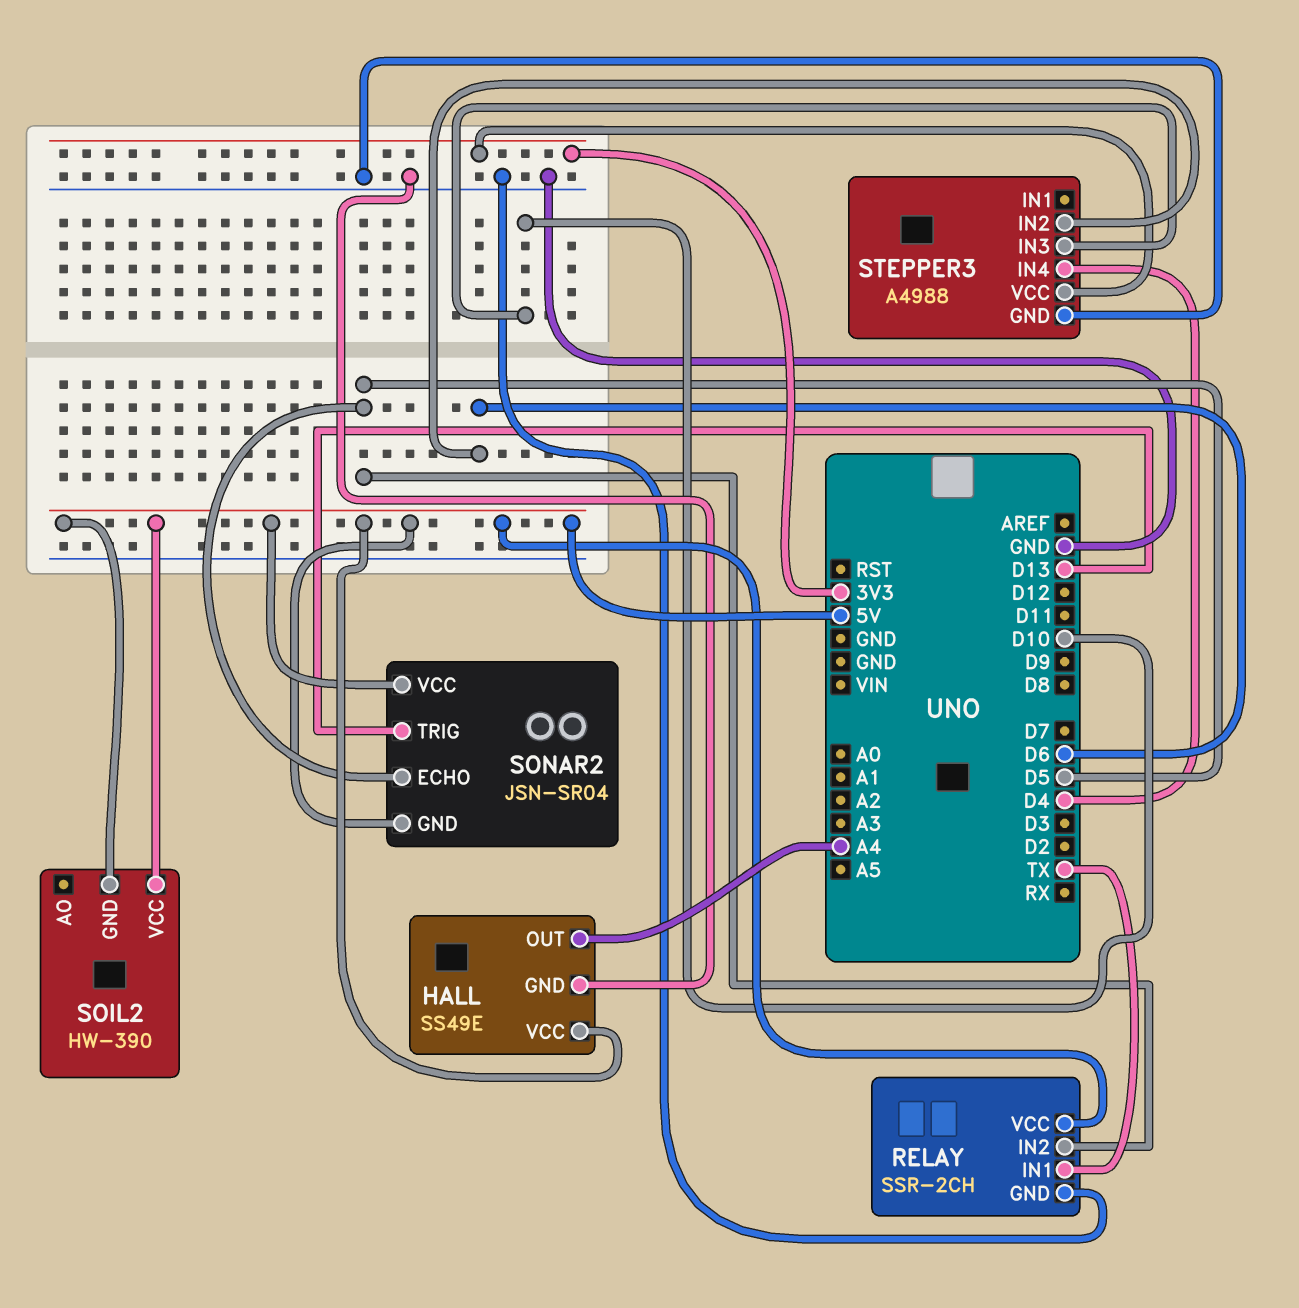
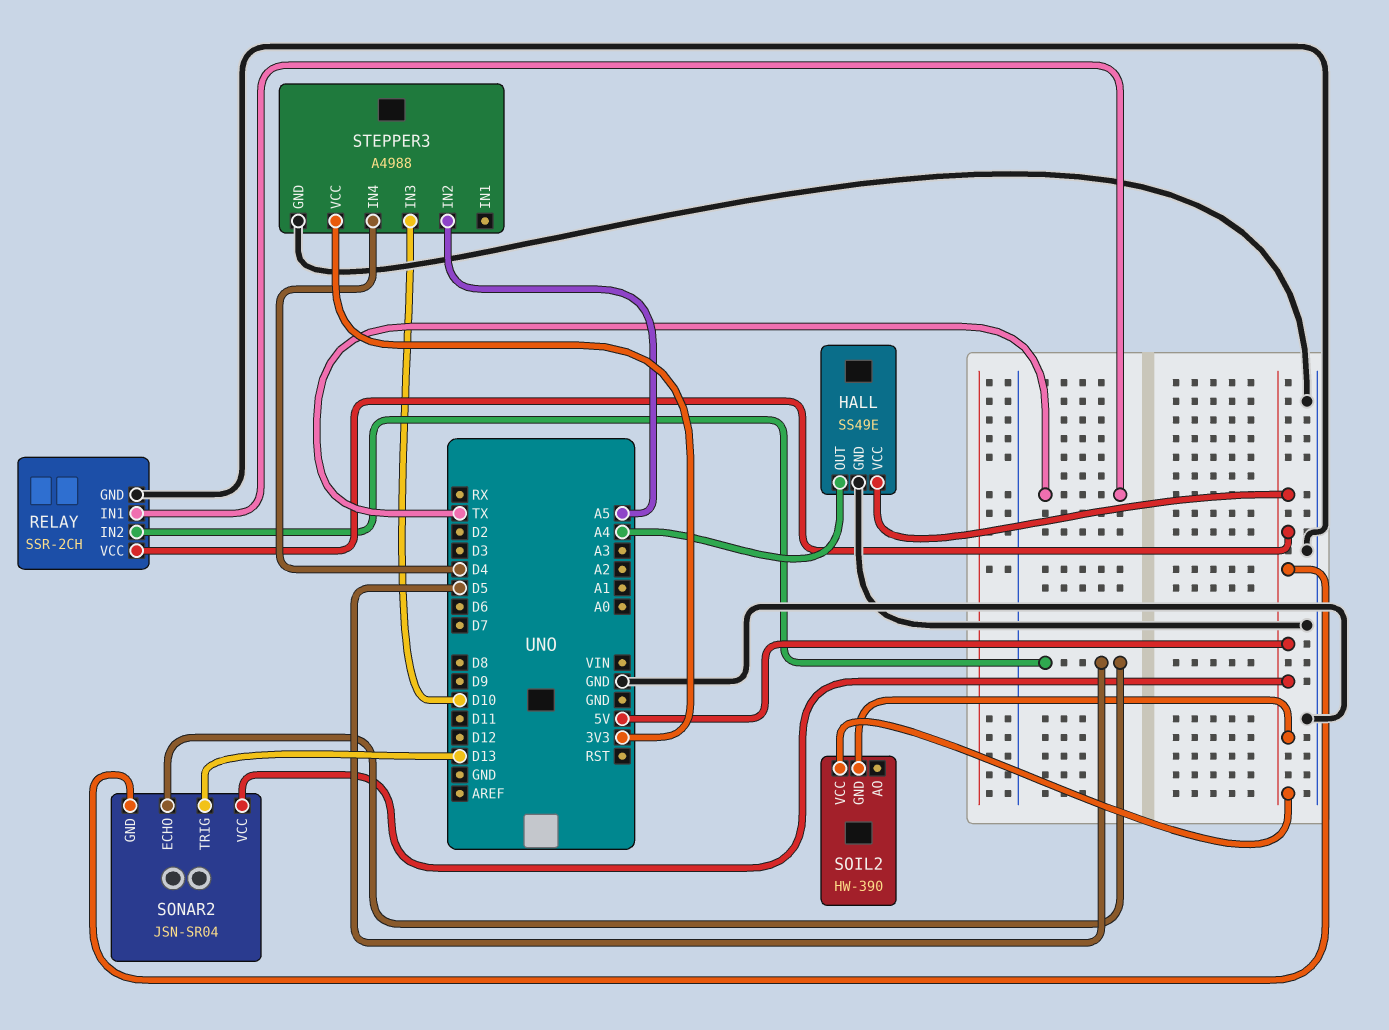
STEPPER3 pin IN2: D6 -> A5

